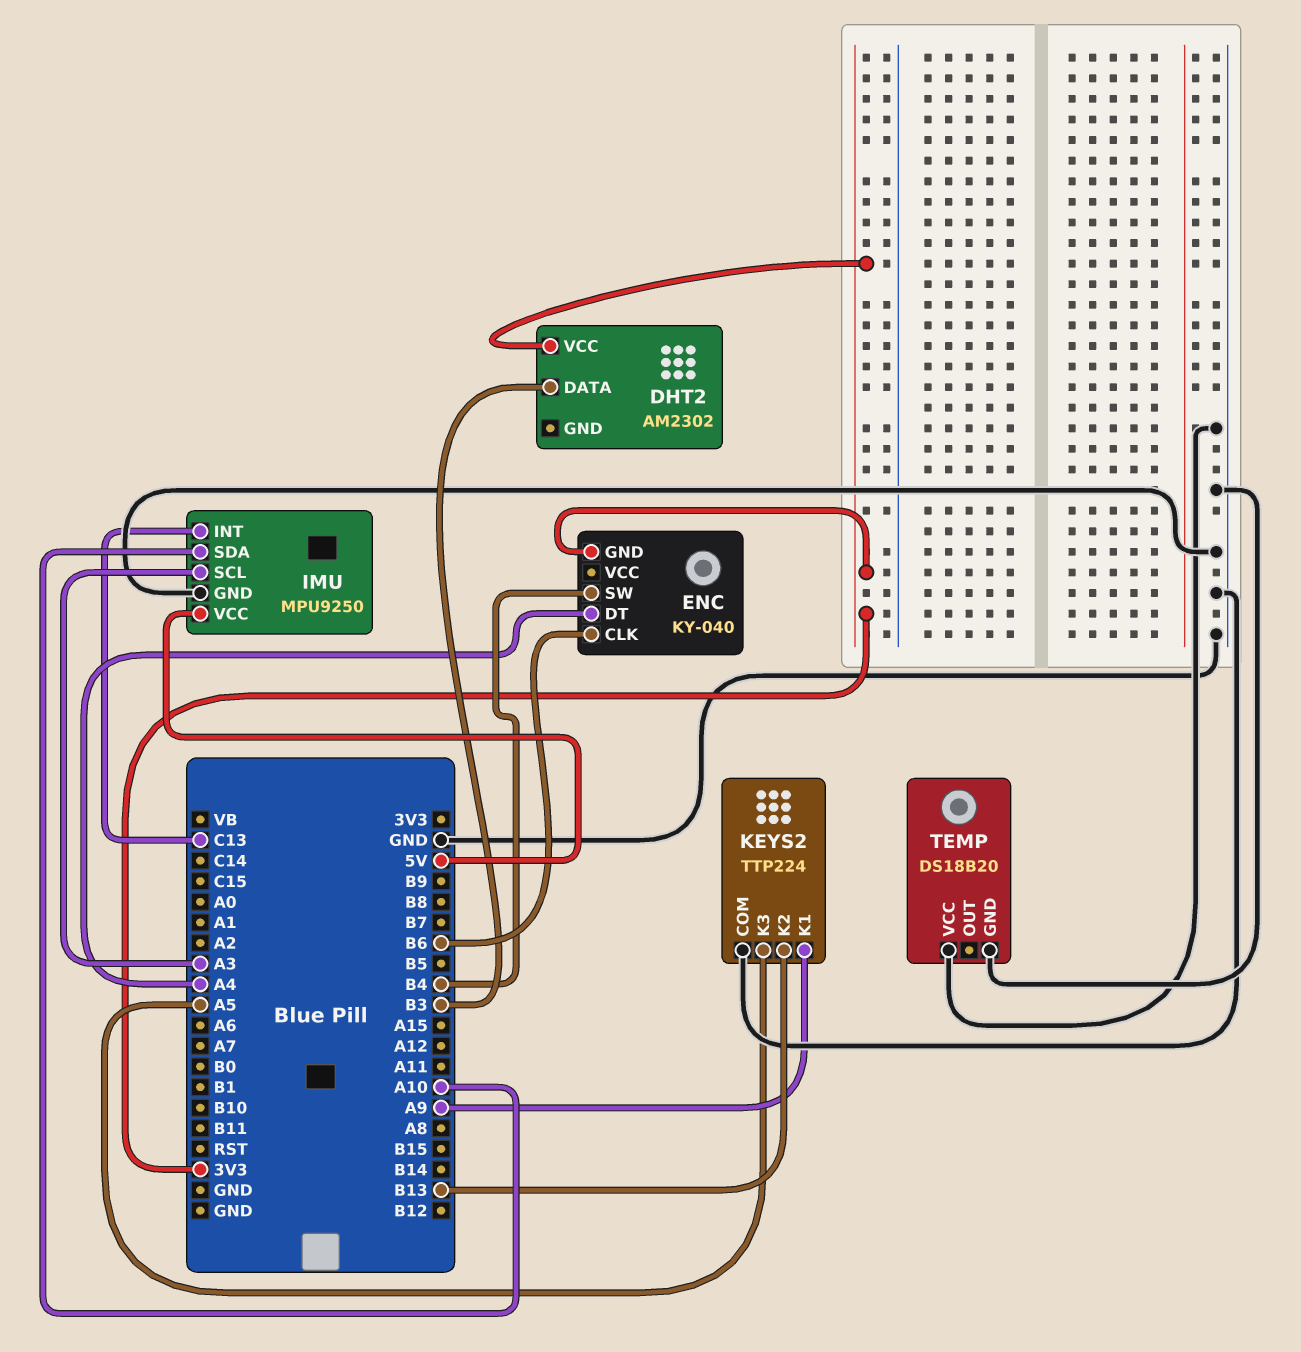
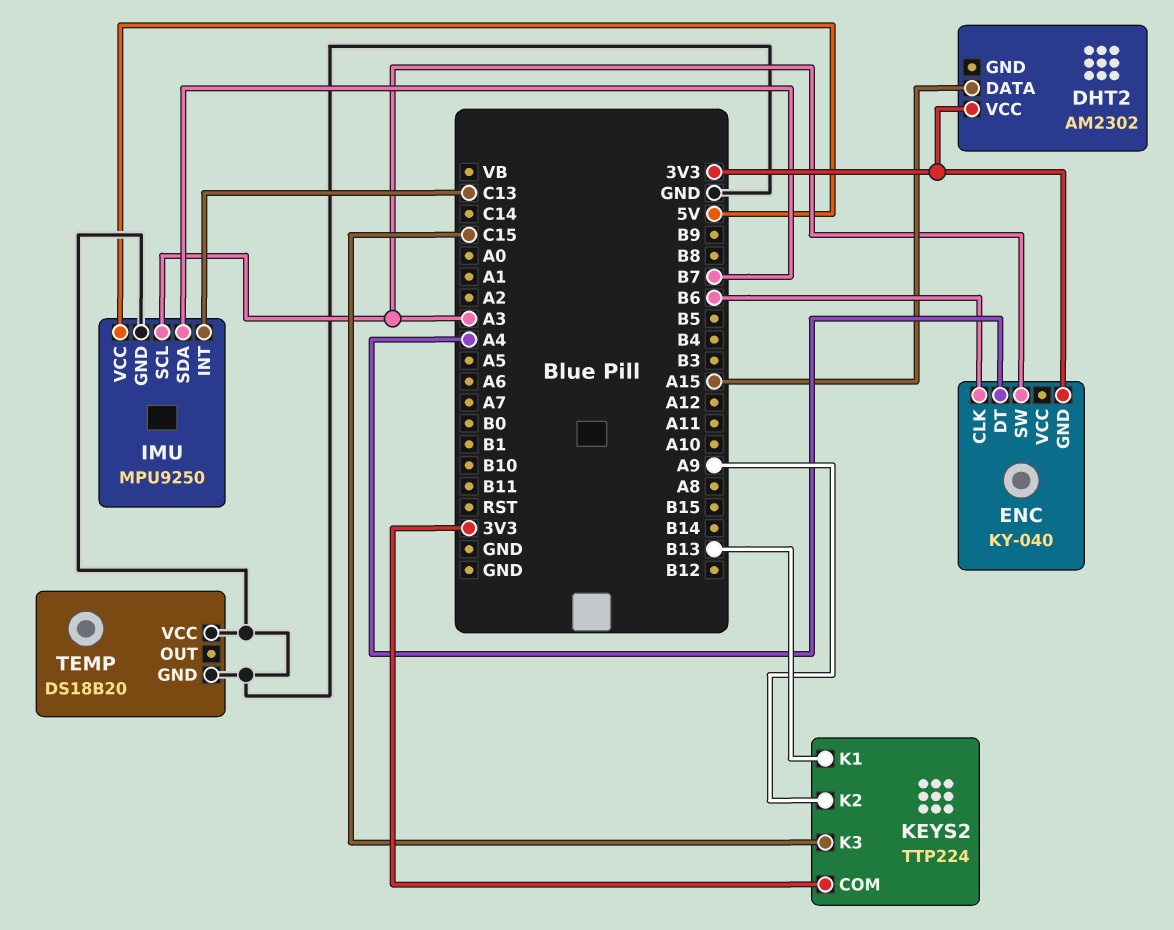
DHT2 pin DATA: B3 -> A15
ENC pin SW: B4 -> A3
IMU pin SDA: A10 -> B7
KEYS2 pin COM: GND -> 3V3
KEYS2 pin K1: A9 -> B13
KEYS2 pin K2: B13 -> A9
KEYS2 pin K3: A5 -> C15

